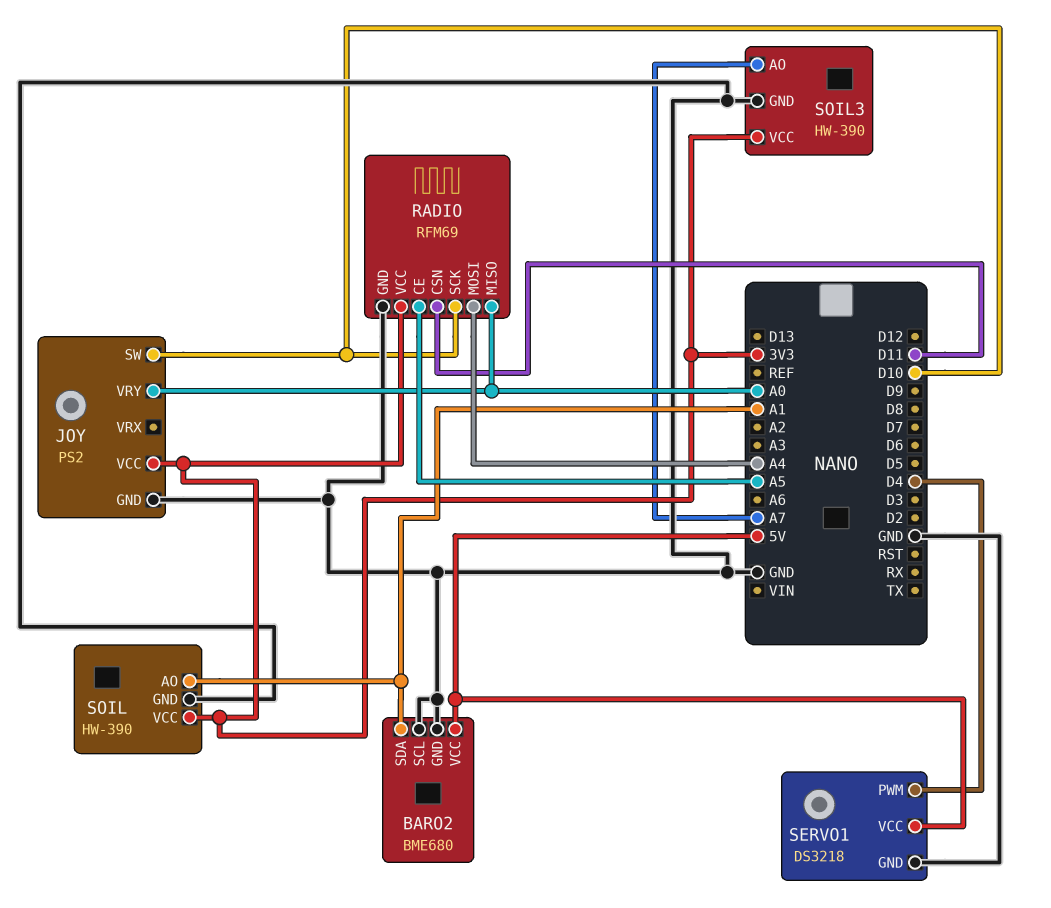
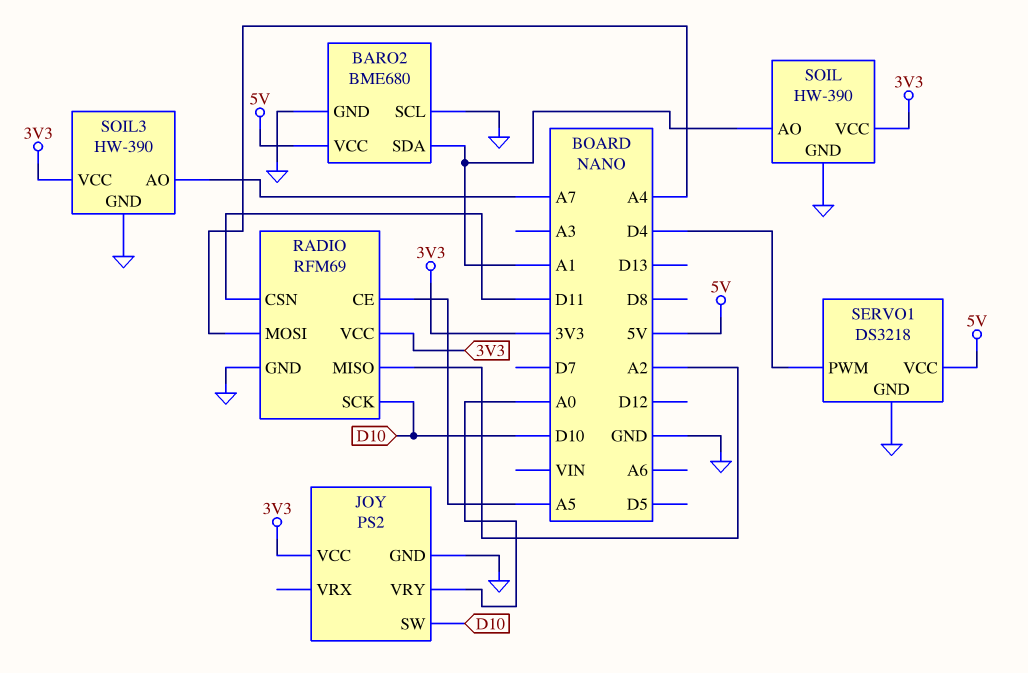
RADIO pin MISO: A0 -> A2

